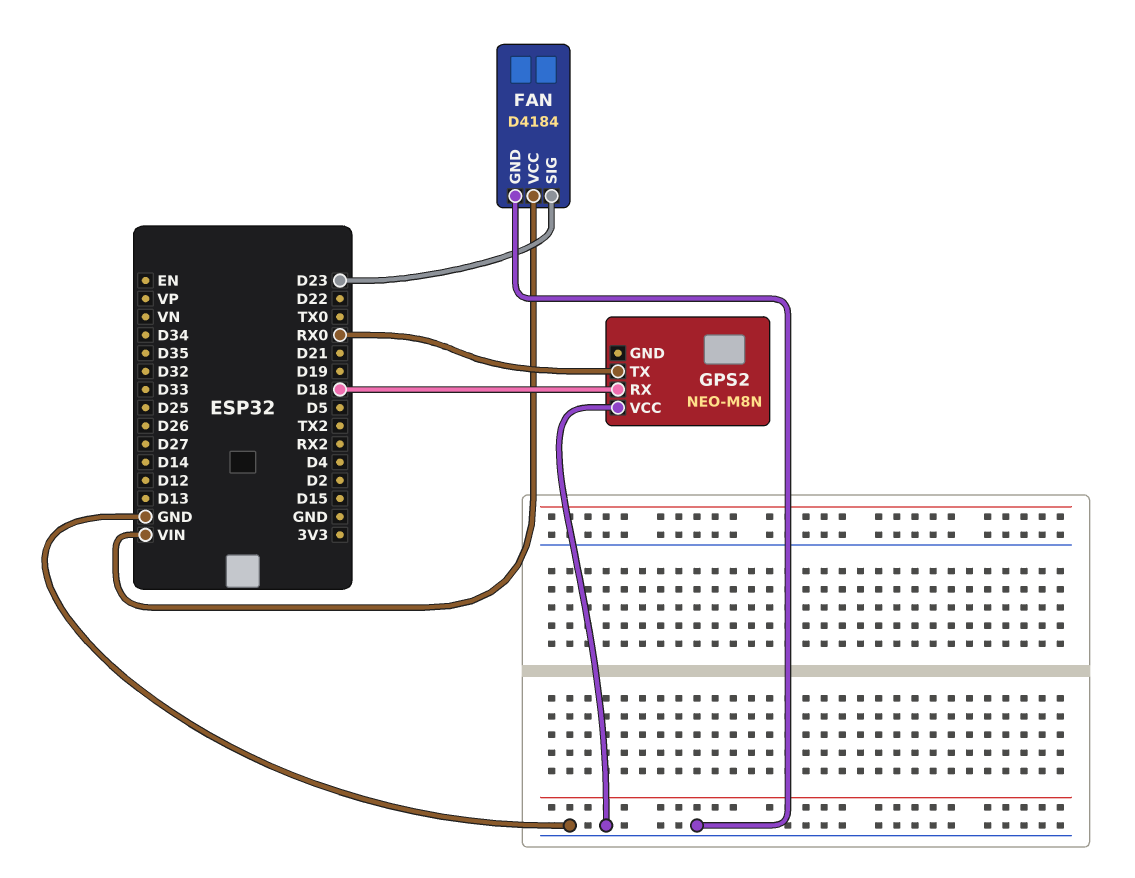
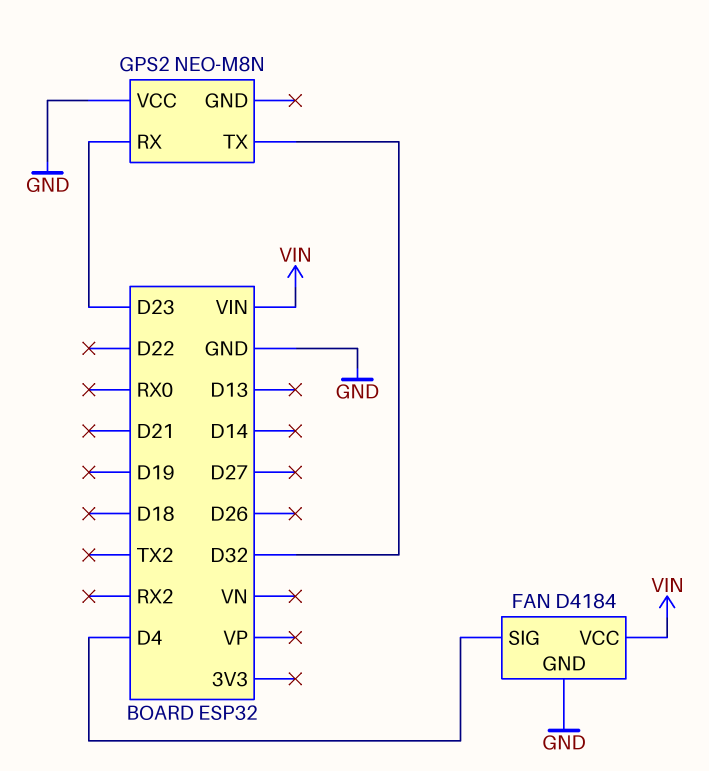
FAN pin SIG: D23 -> D4
GPS2 pin RX: D18 -> D23
GPS2 pin TX: RX0 -> D32

